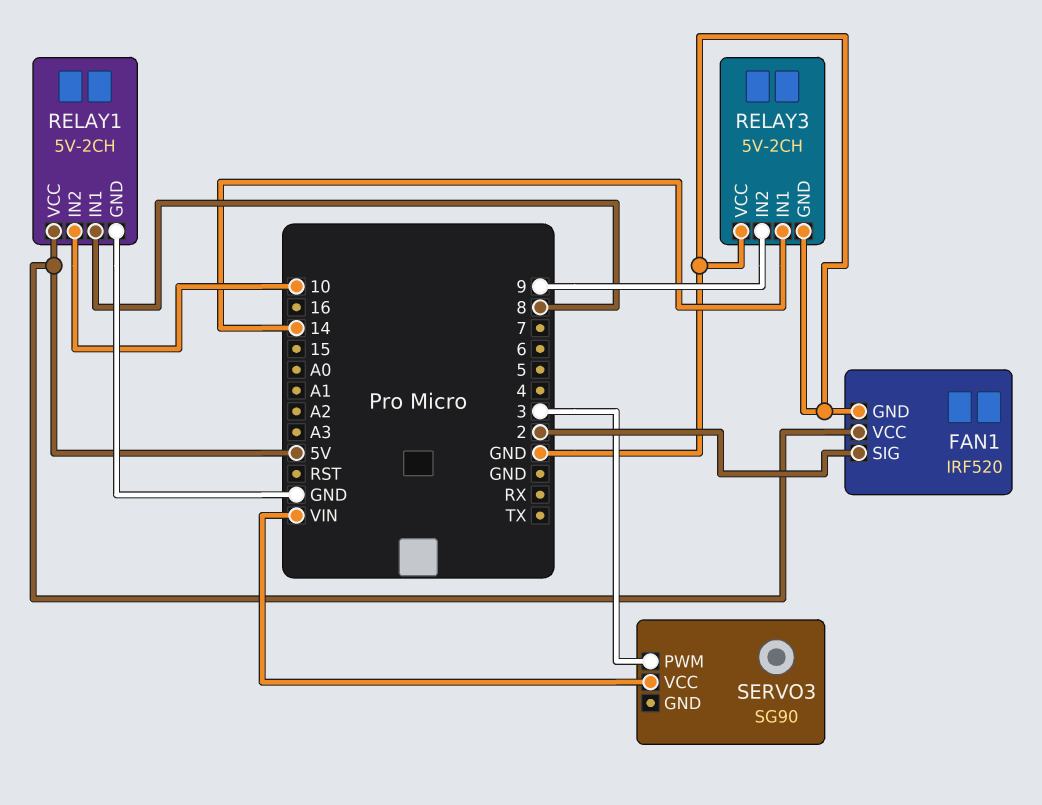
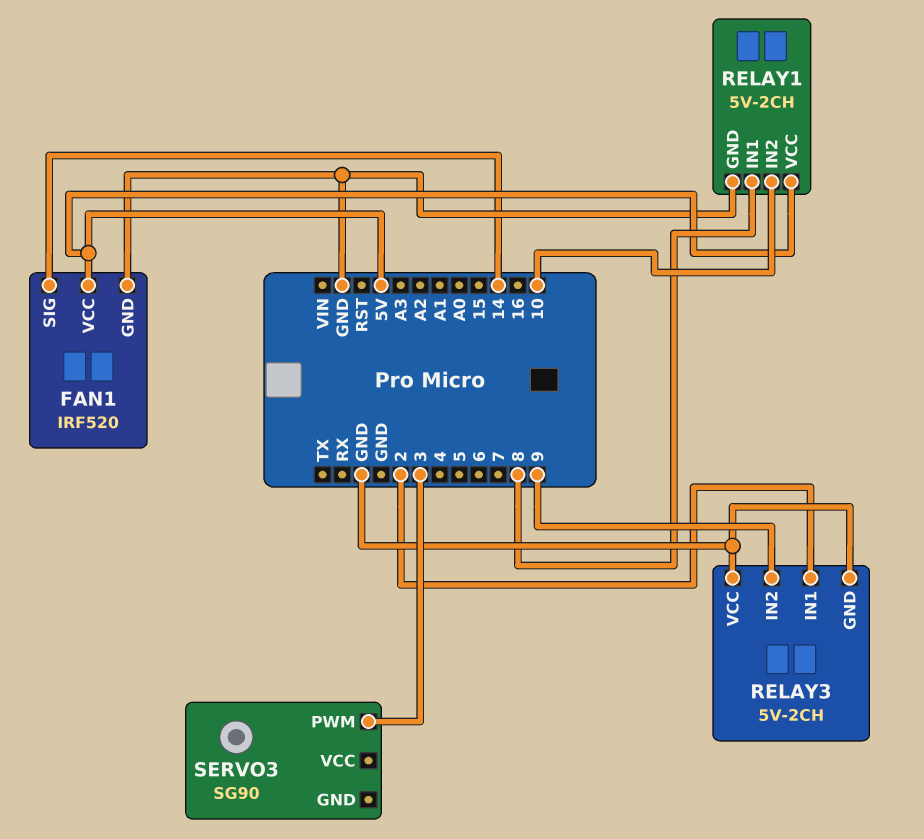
FAN1 pin SIG: 2 -> 14
RELAY3 pin IN1: 14 -> 2
SERVO3 pin VCC: VIN -> none

